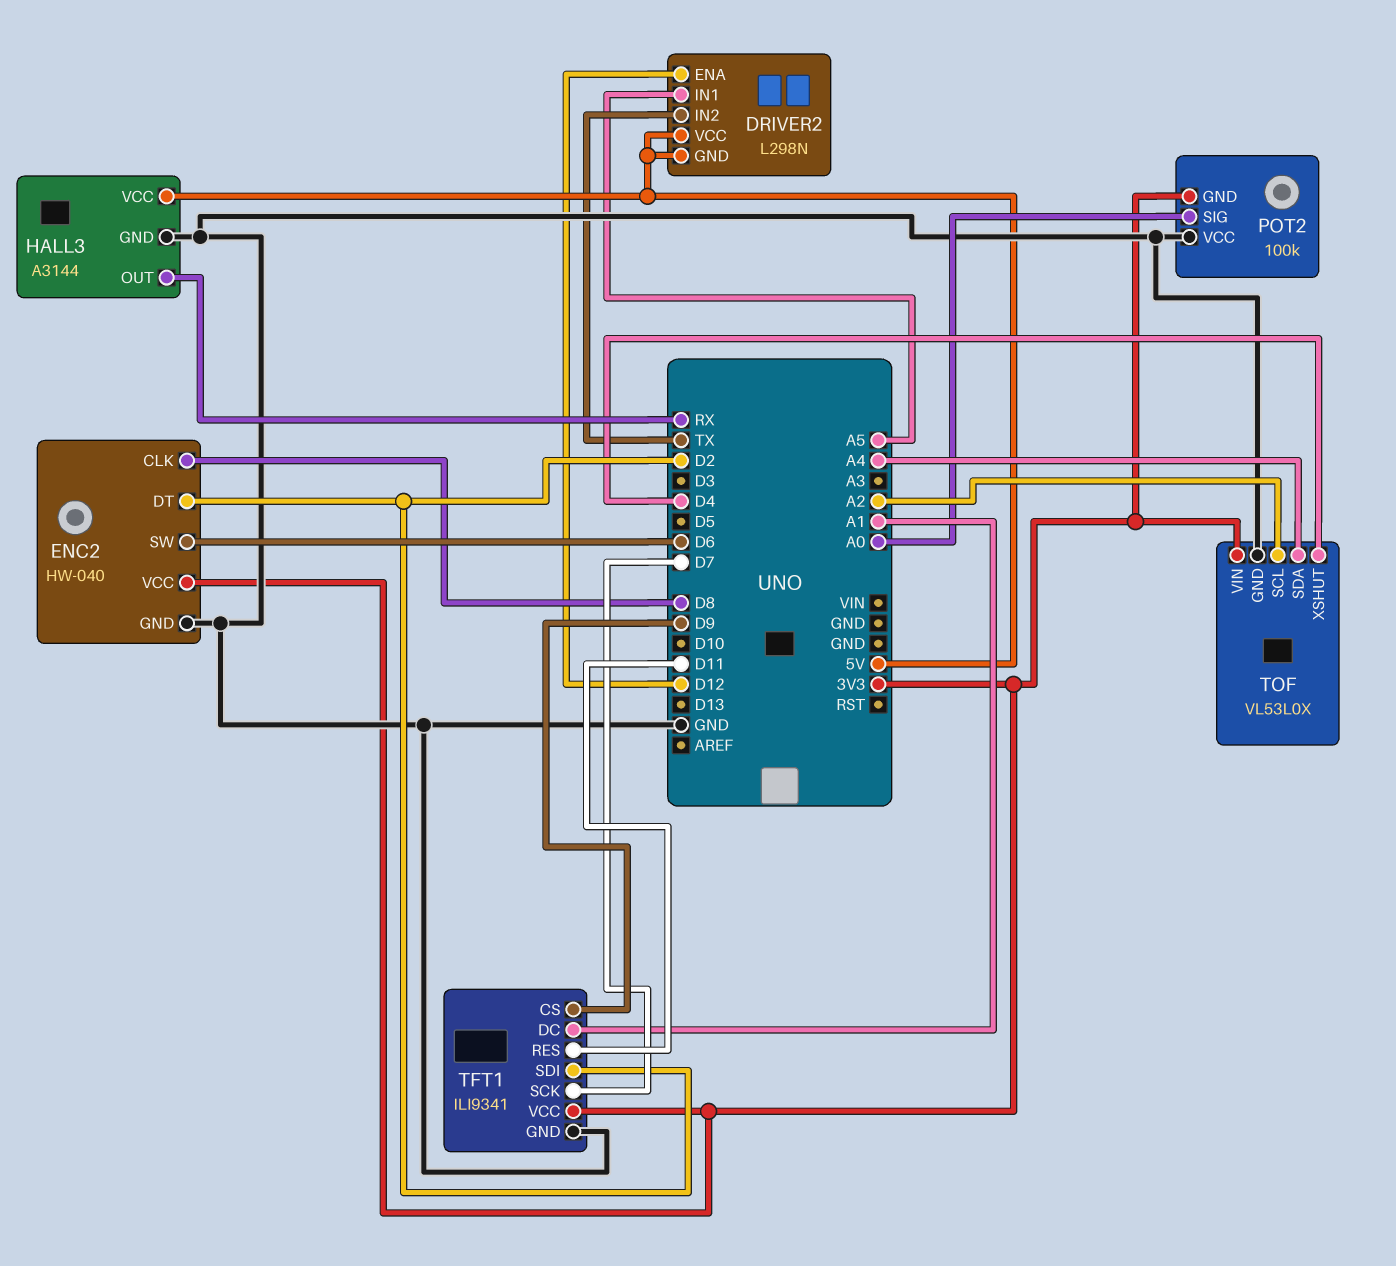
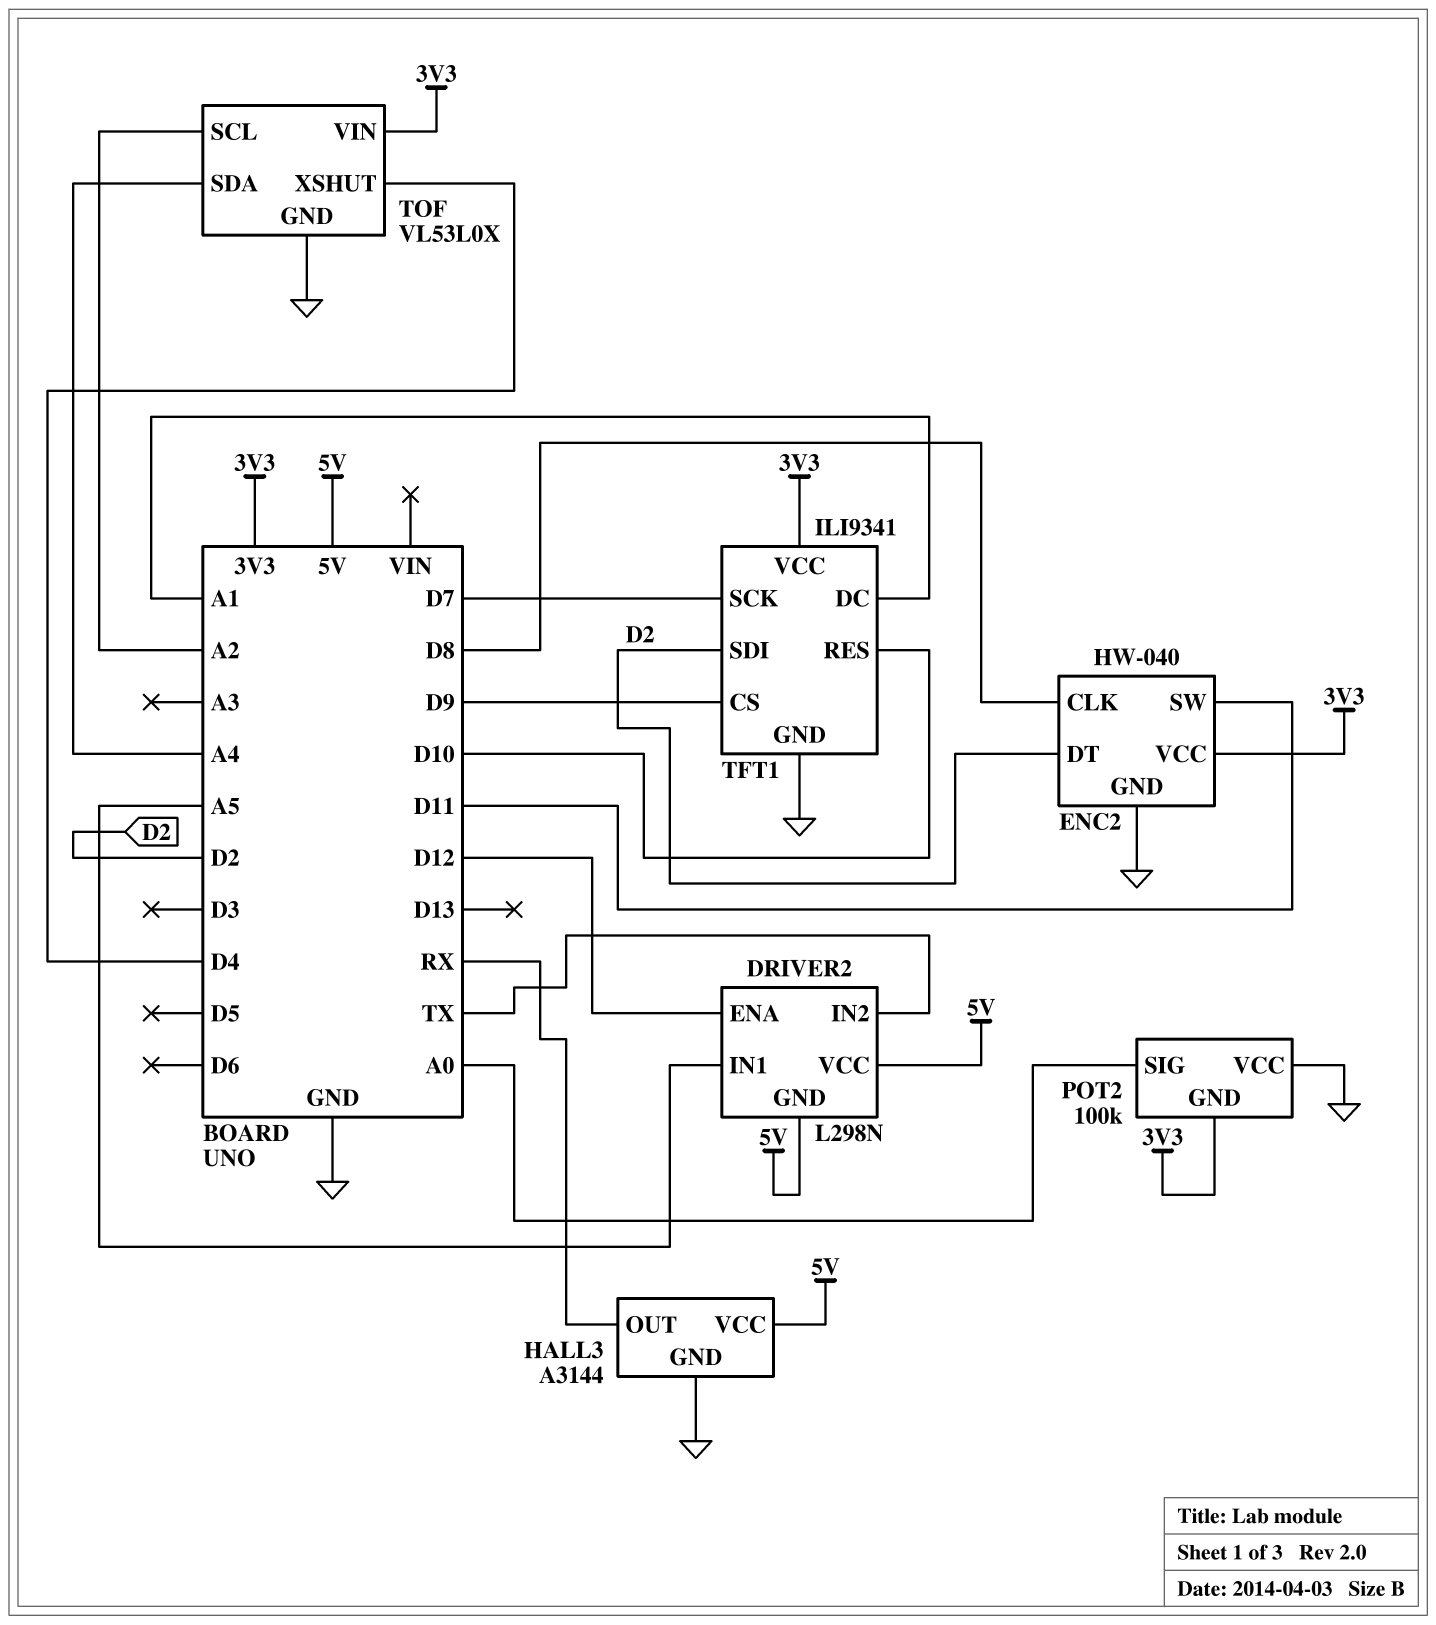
ENC2 pin SW: D6 -> D11
TFT1 pin RES: D11 -> D10

